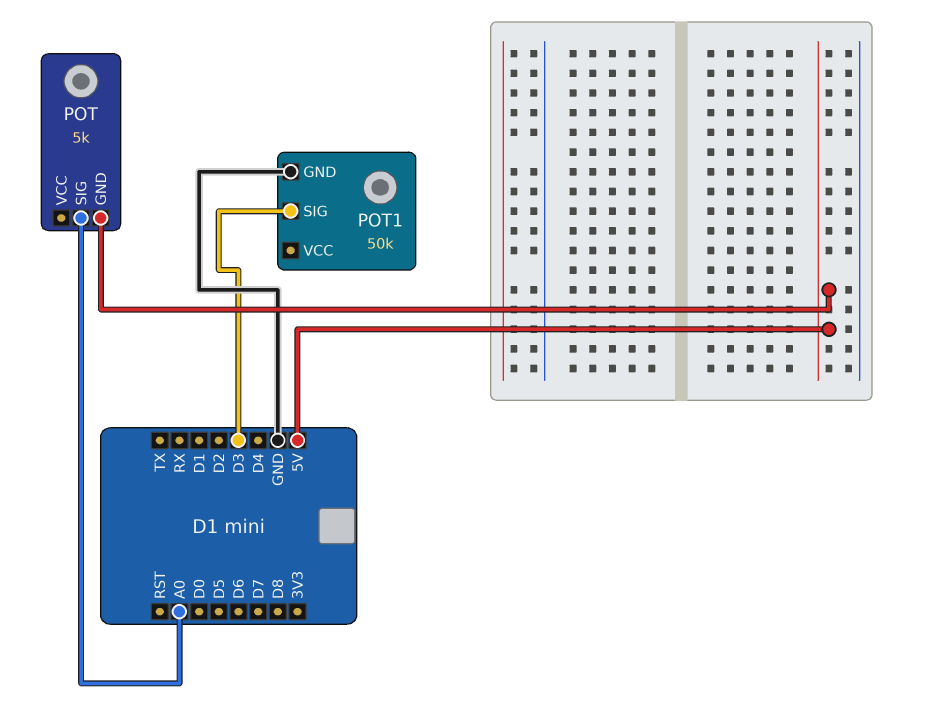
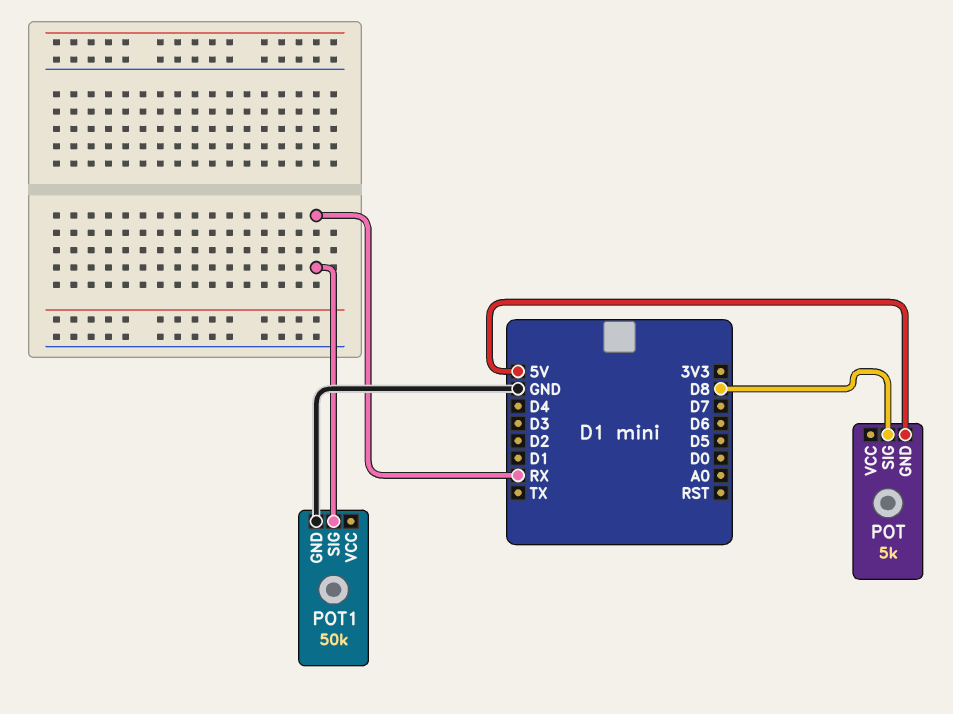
POT pin SIG: A0 -> D8
POT1 pin SIG: D3 -> RX

